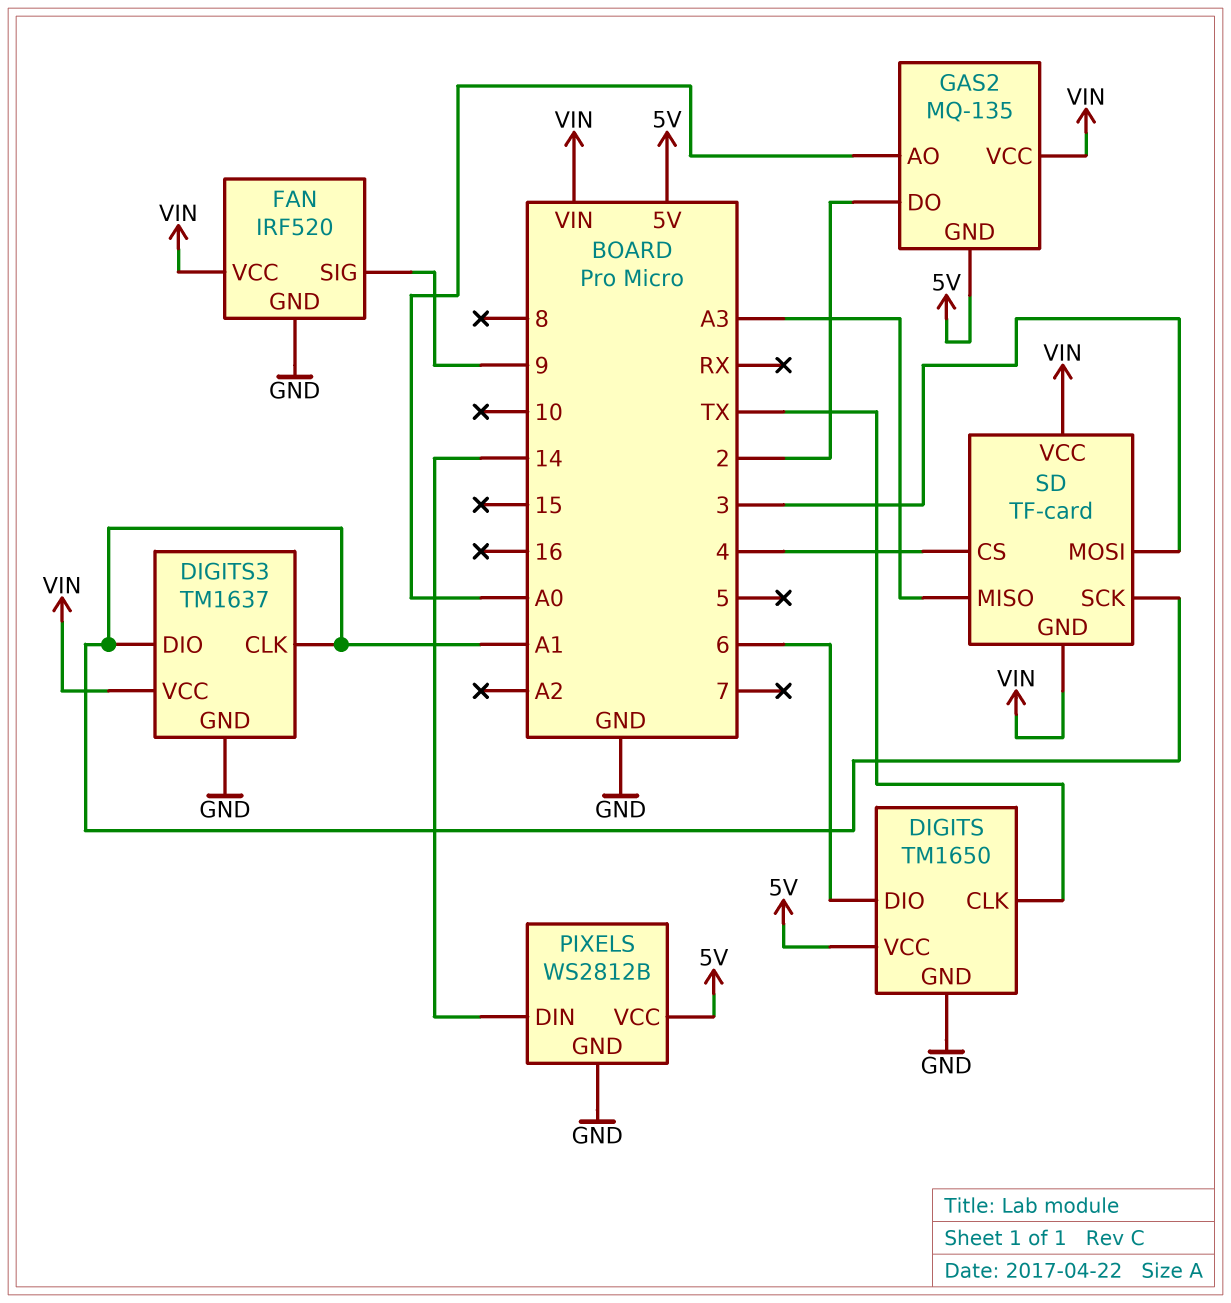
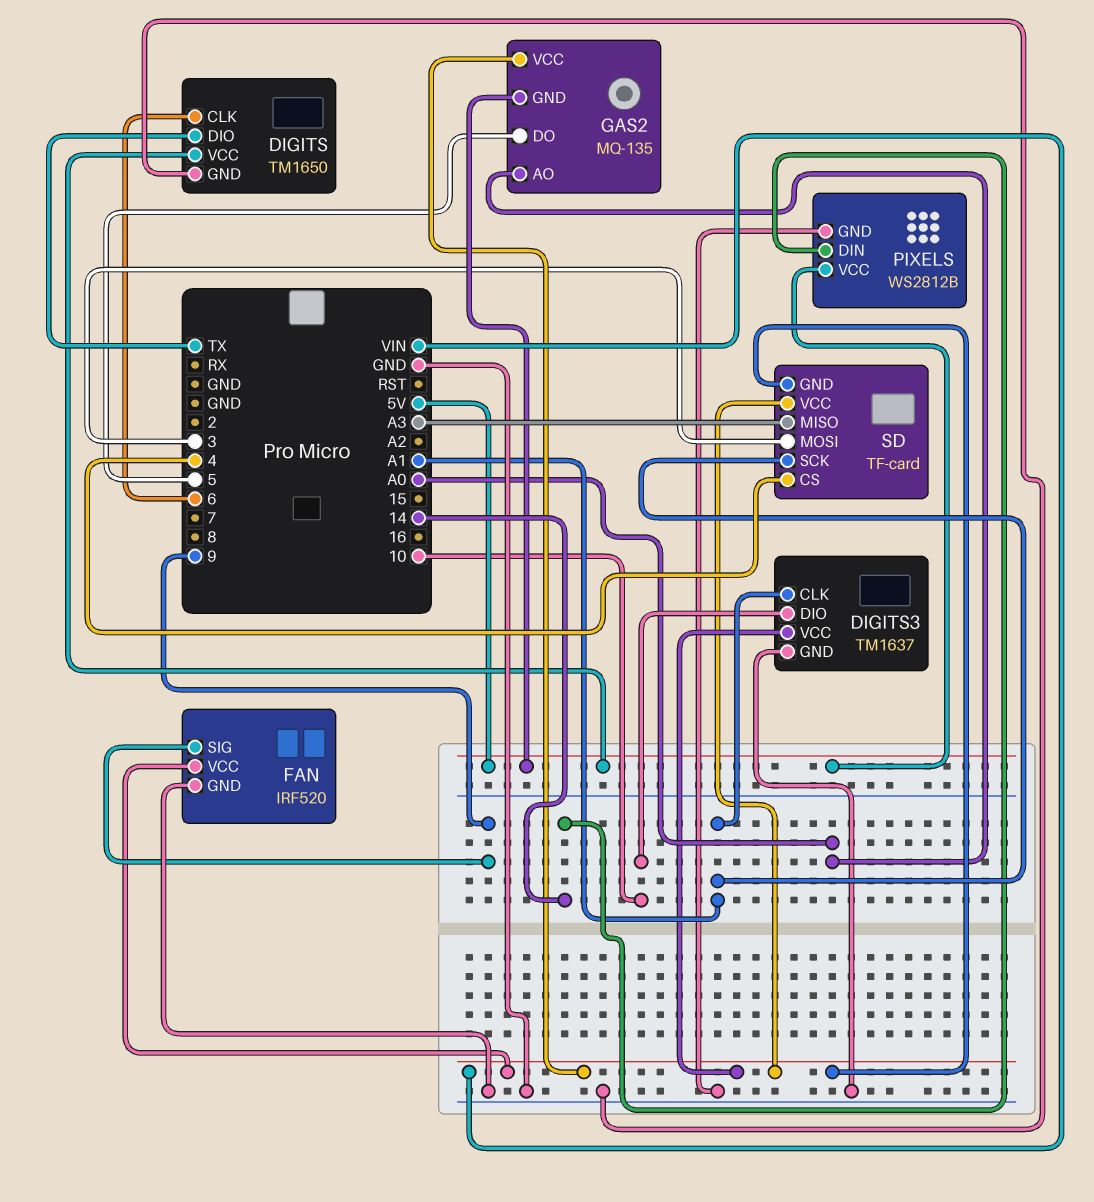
DIGITS pin CLK: TX -> 6
DIGITS pin DIO: 6 -> TX
DIGITS3 pin DIO: A1 -> 10
GAS2 pin DO: 2 -> 5

